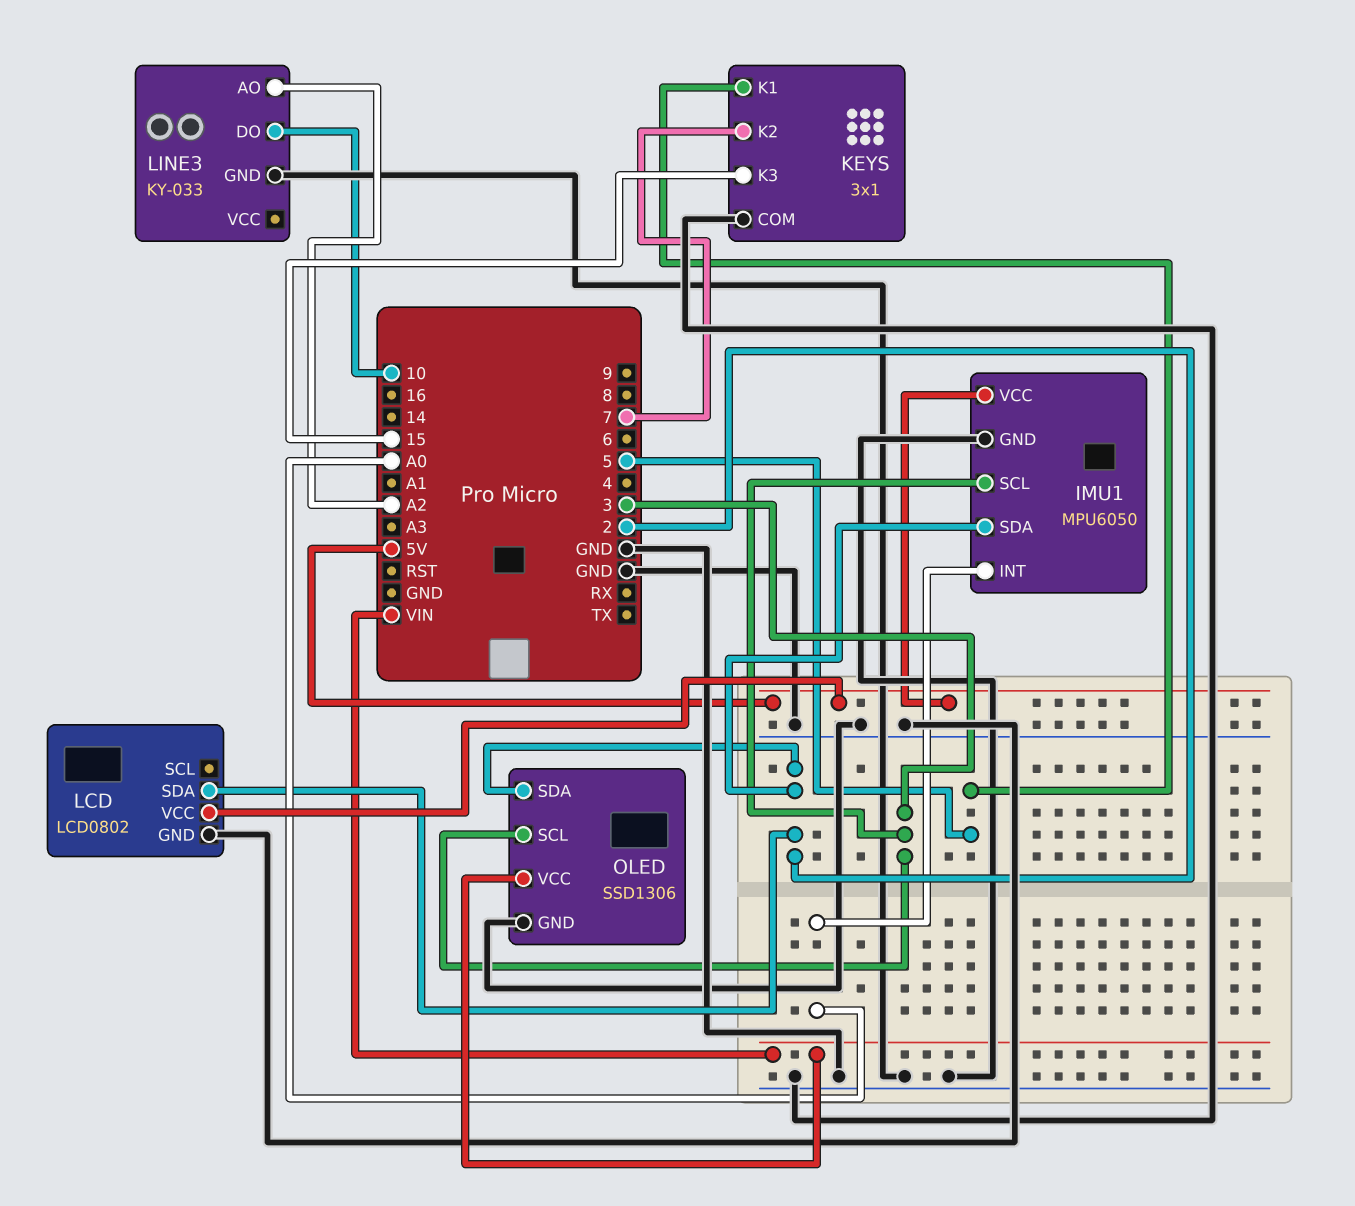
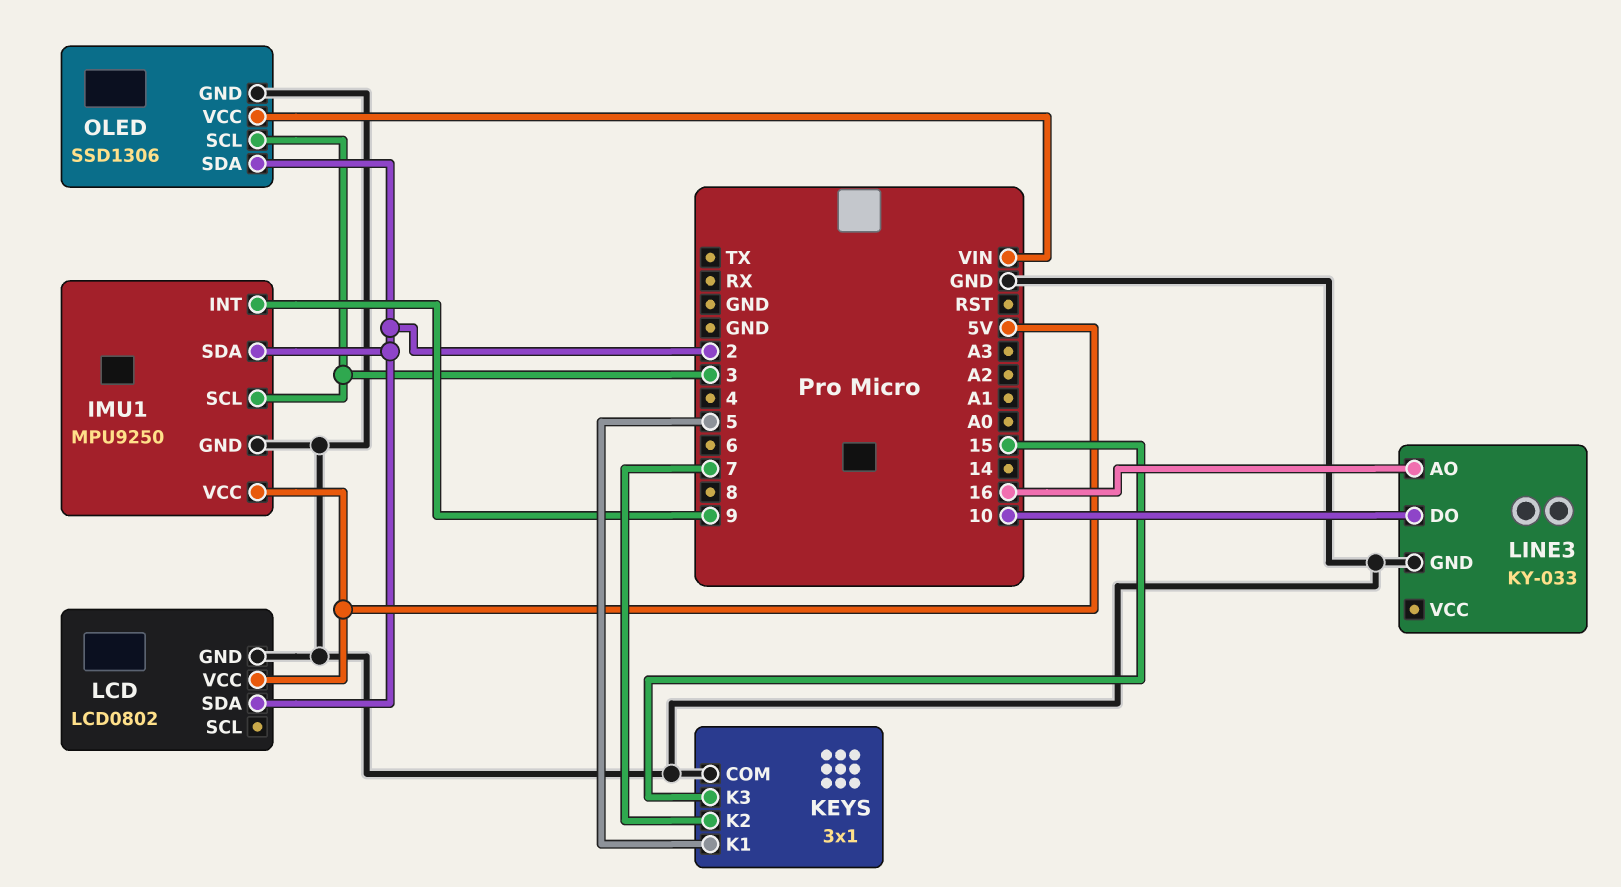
IMU1: MPU6050 -> MPU9250
IMU1 pin INT: A0 -> 9
LINE3 pin AO: A2 -> 16

